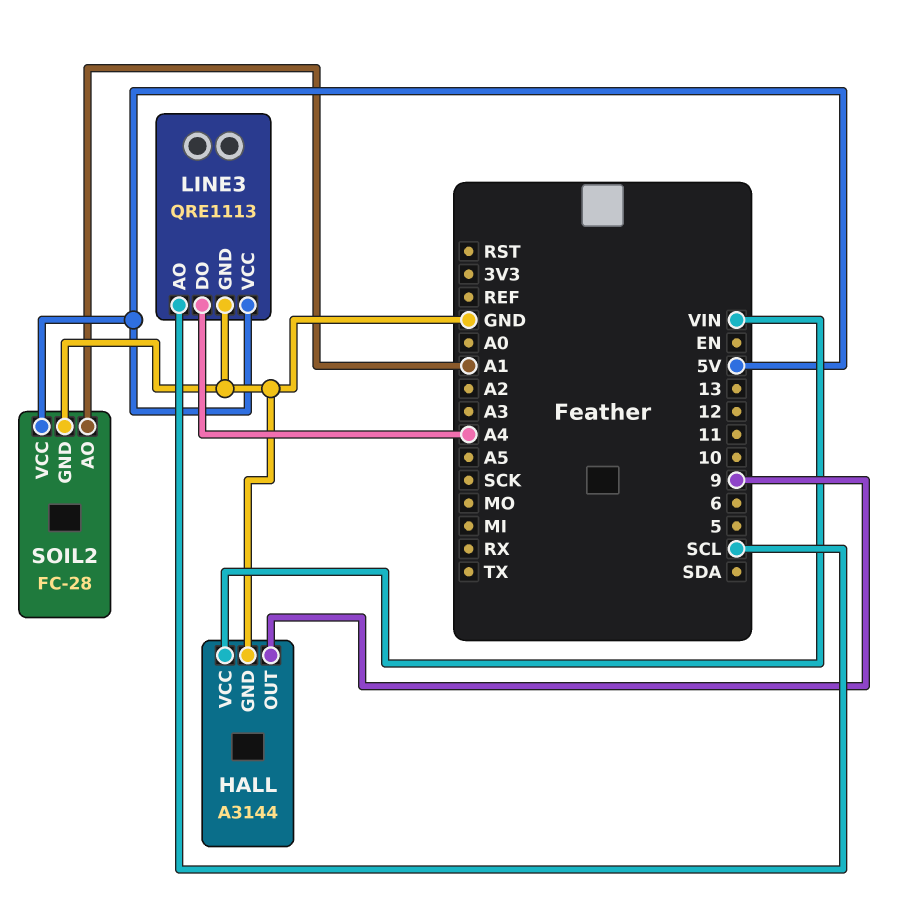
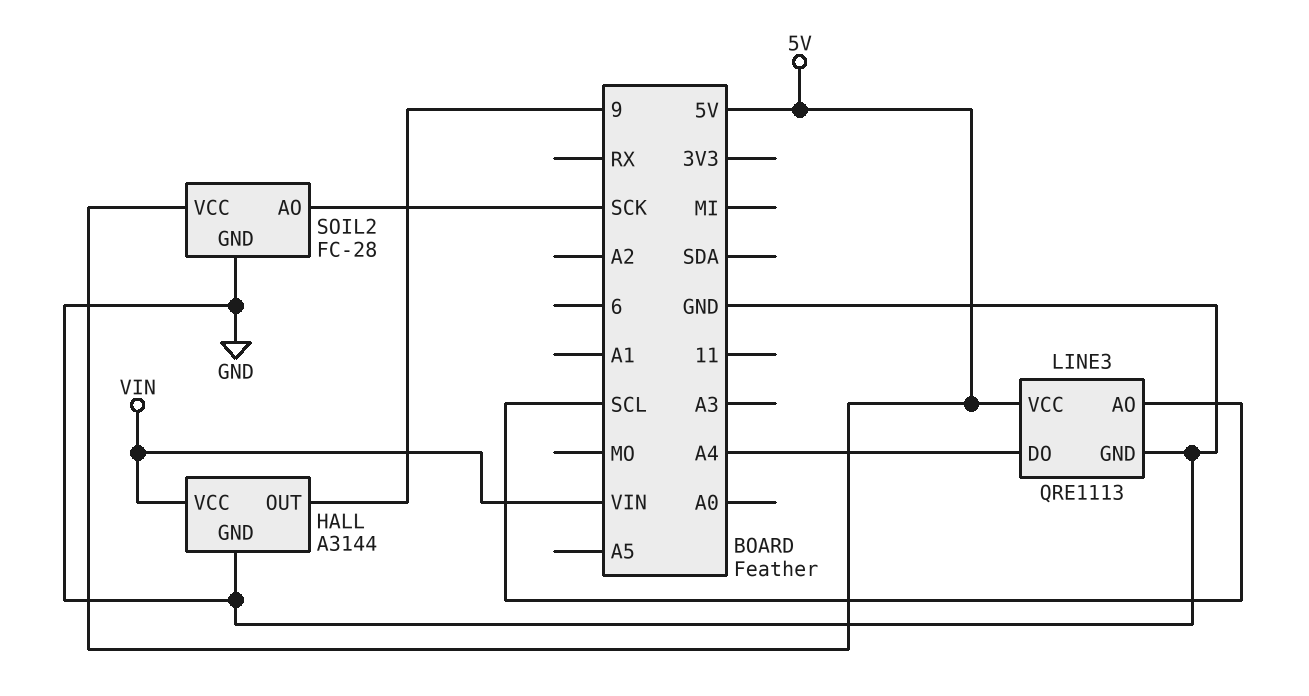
SOIL2 pin AO: A1 -> SCK

